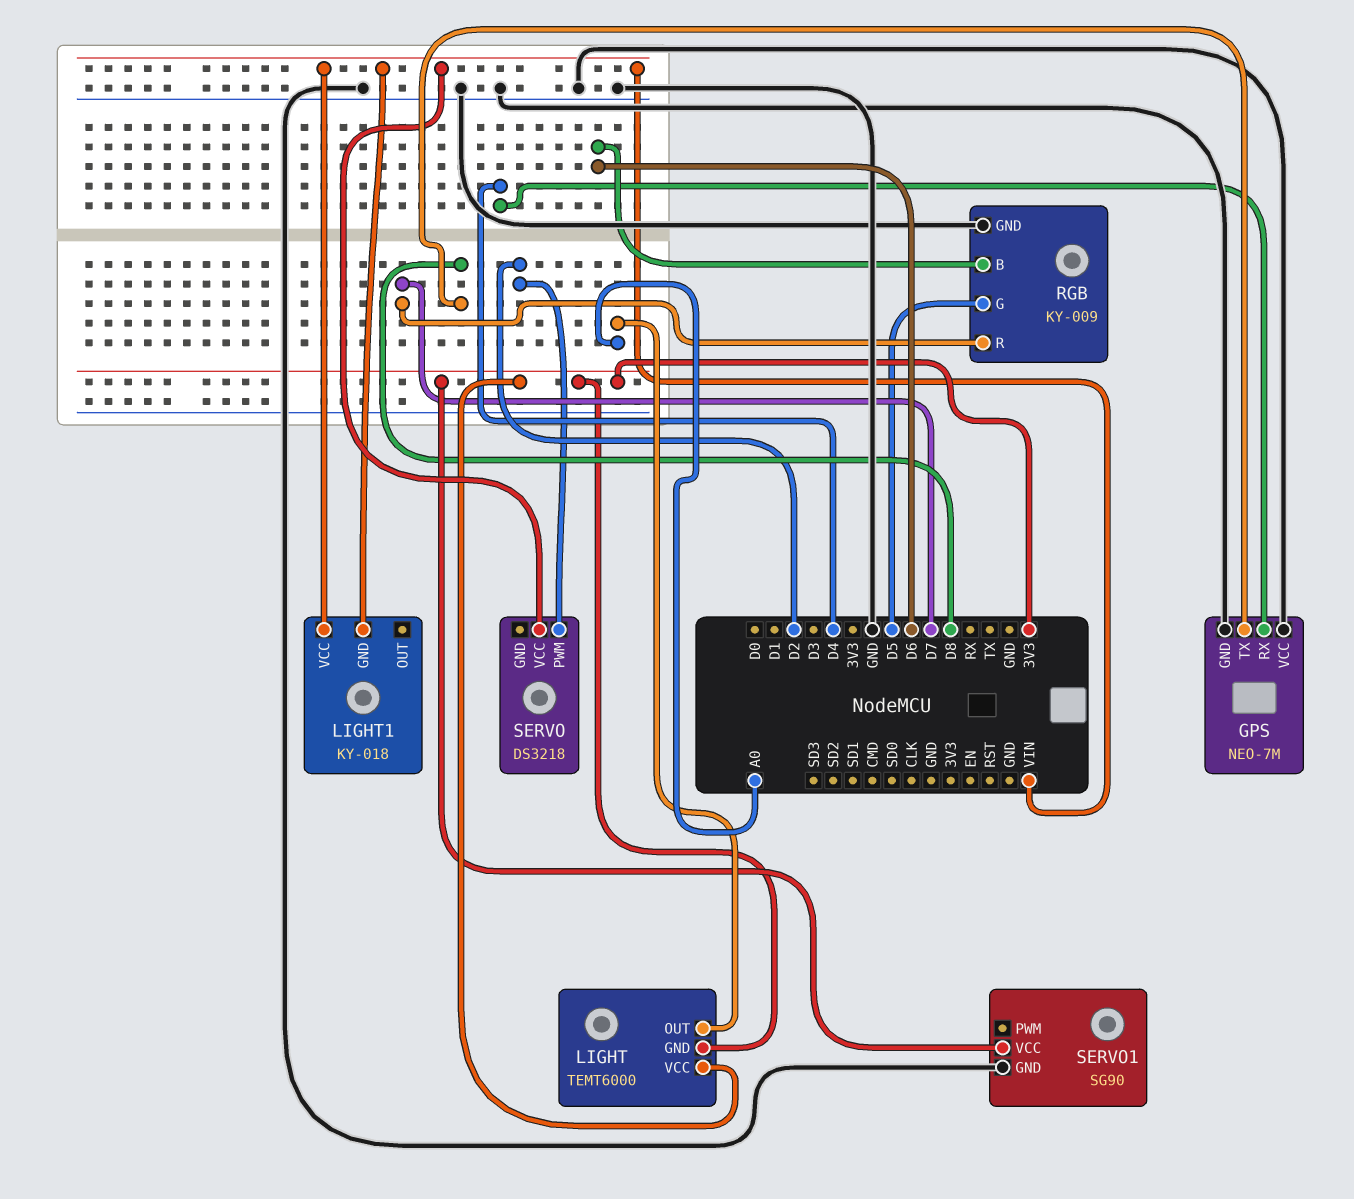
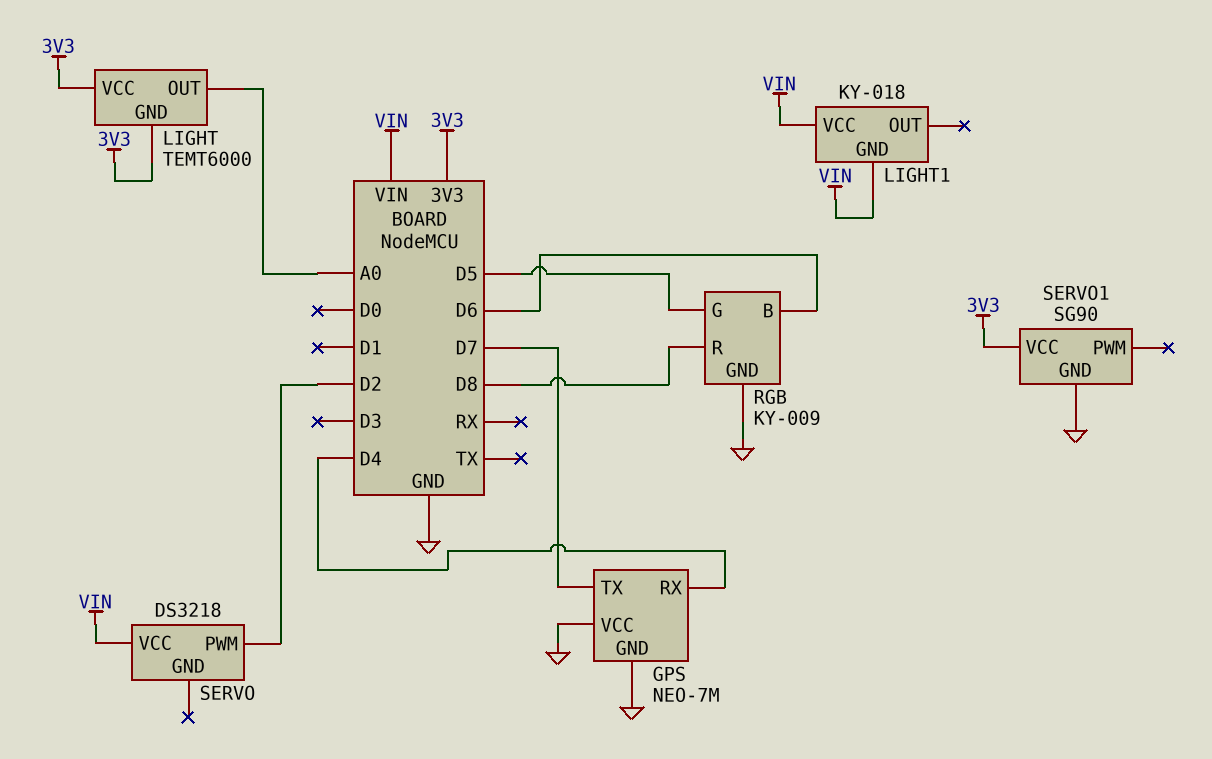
GPS pin TX: D8 -> D7
RGB pin R: D7 -> D8

